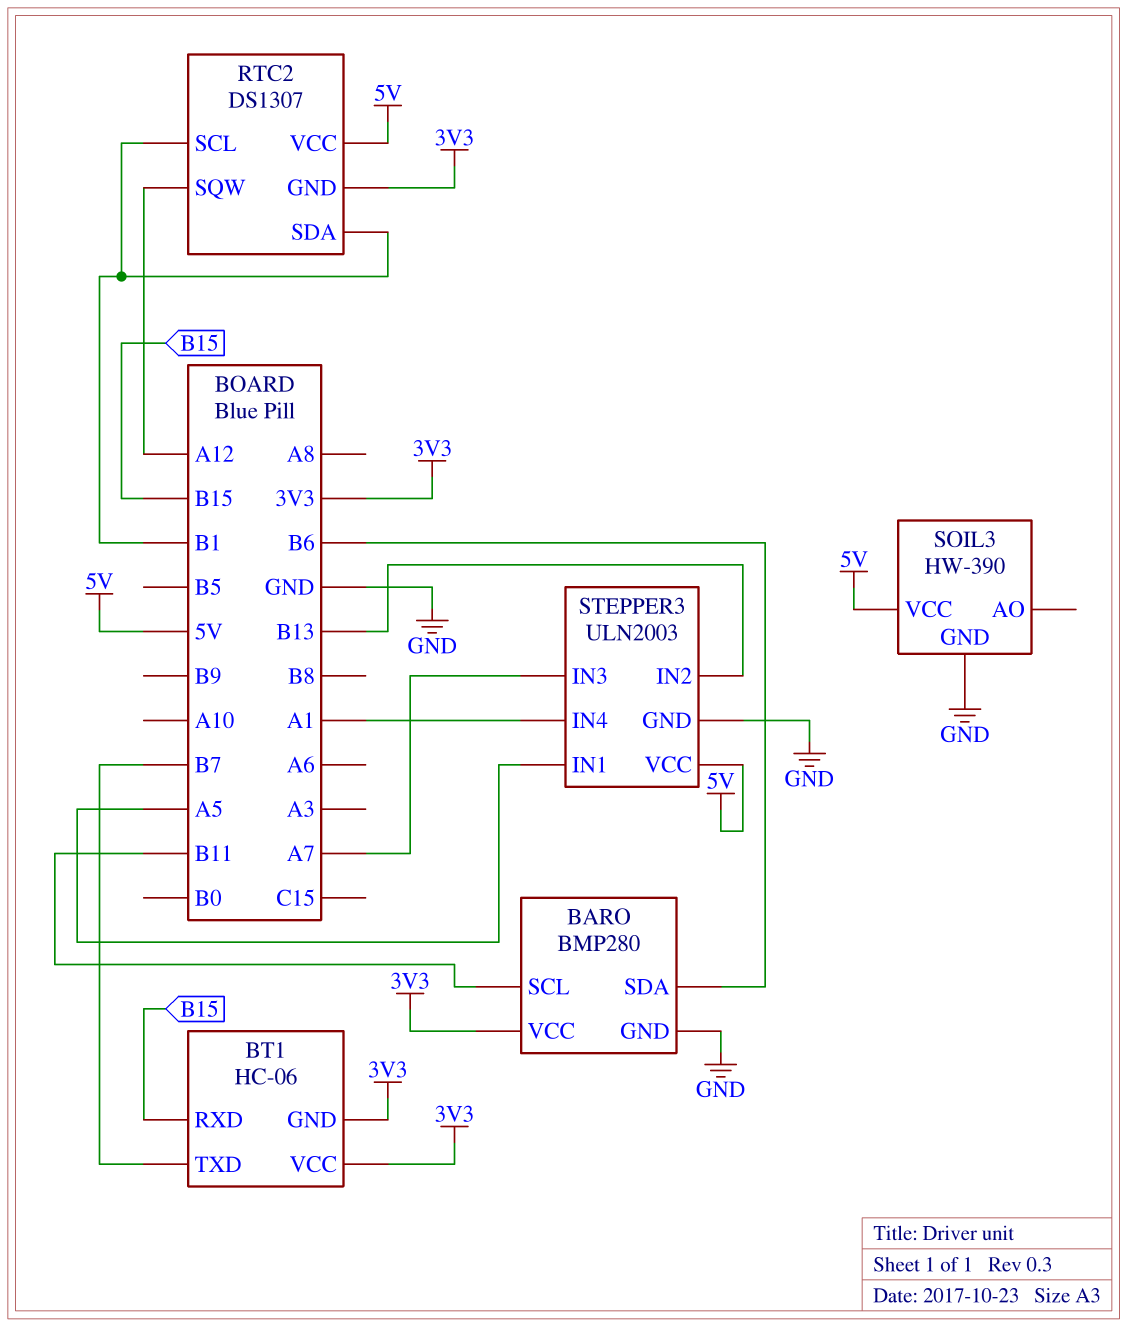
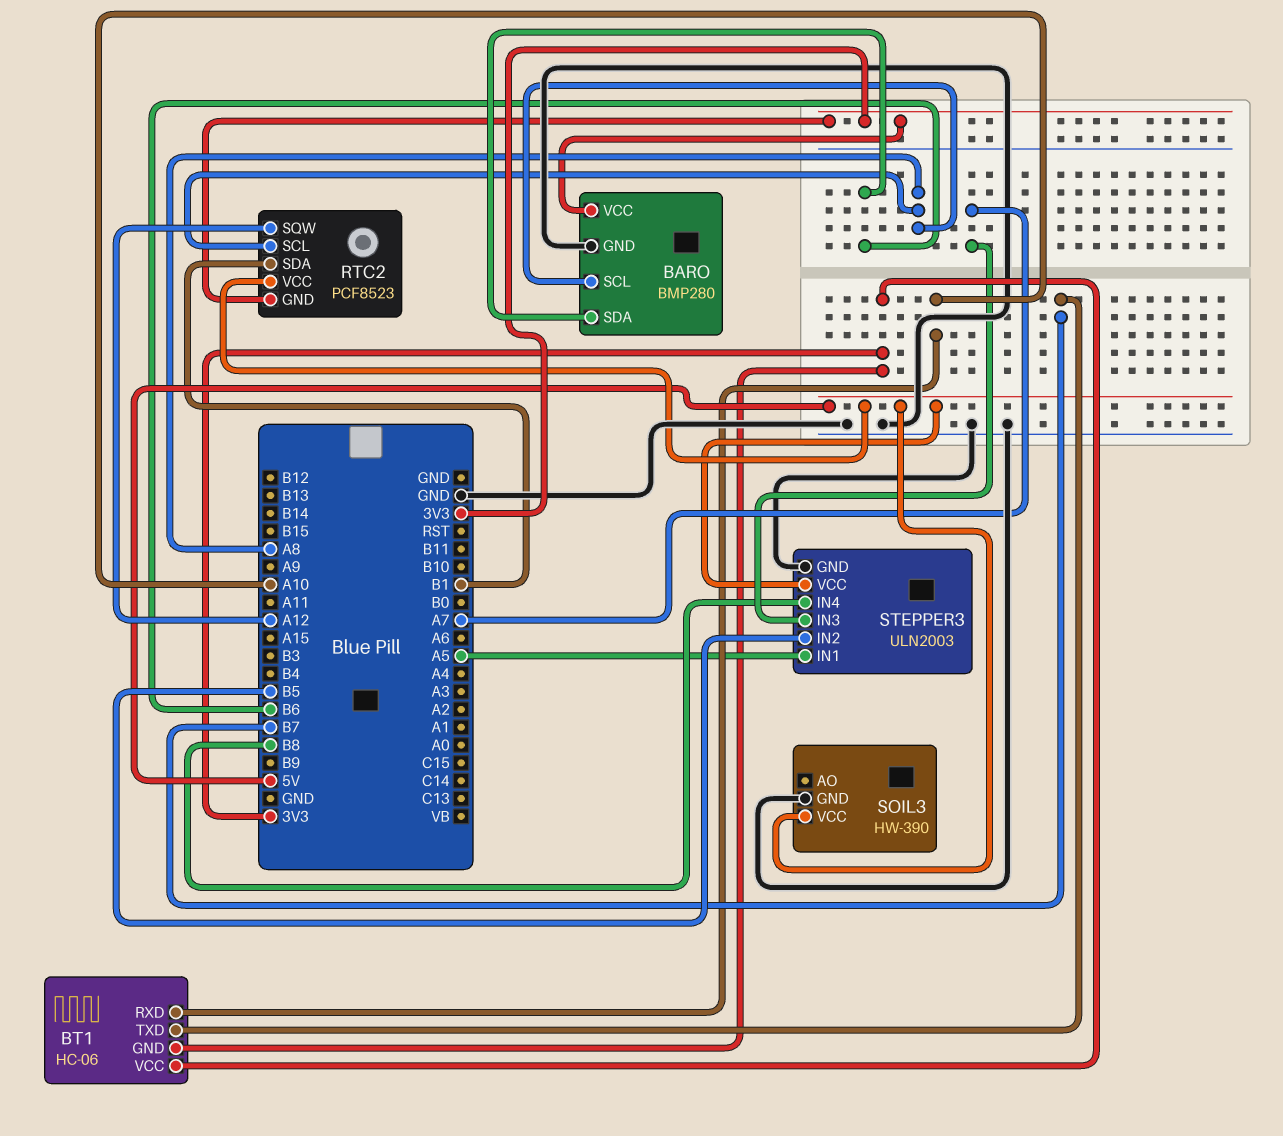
BARO pin SCL: B11 -> A8
BT1 pin RXD: B15 -> A10
RTC2: DS1307 -> PCF8523
RTC2 pin SCL: B1 -> A8
STEPPER3 pin IN2: B13 -> B5
STEPPER3 pin IN4: A1 -> B8

